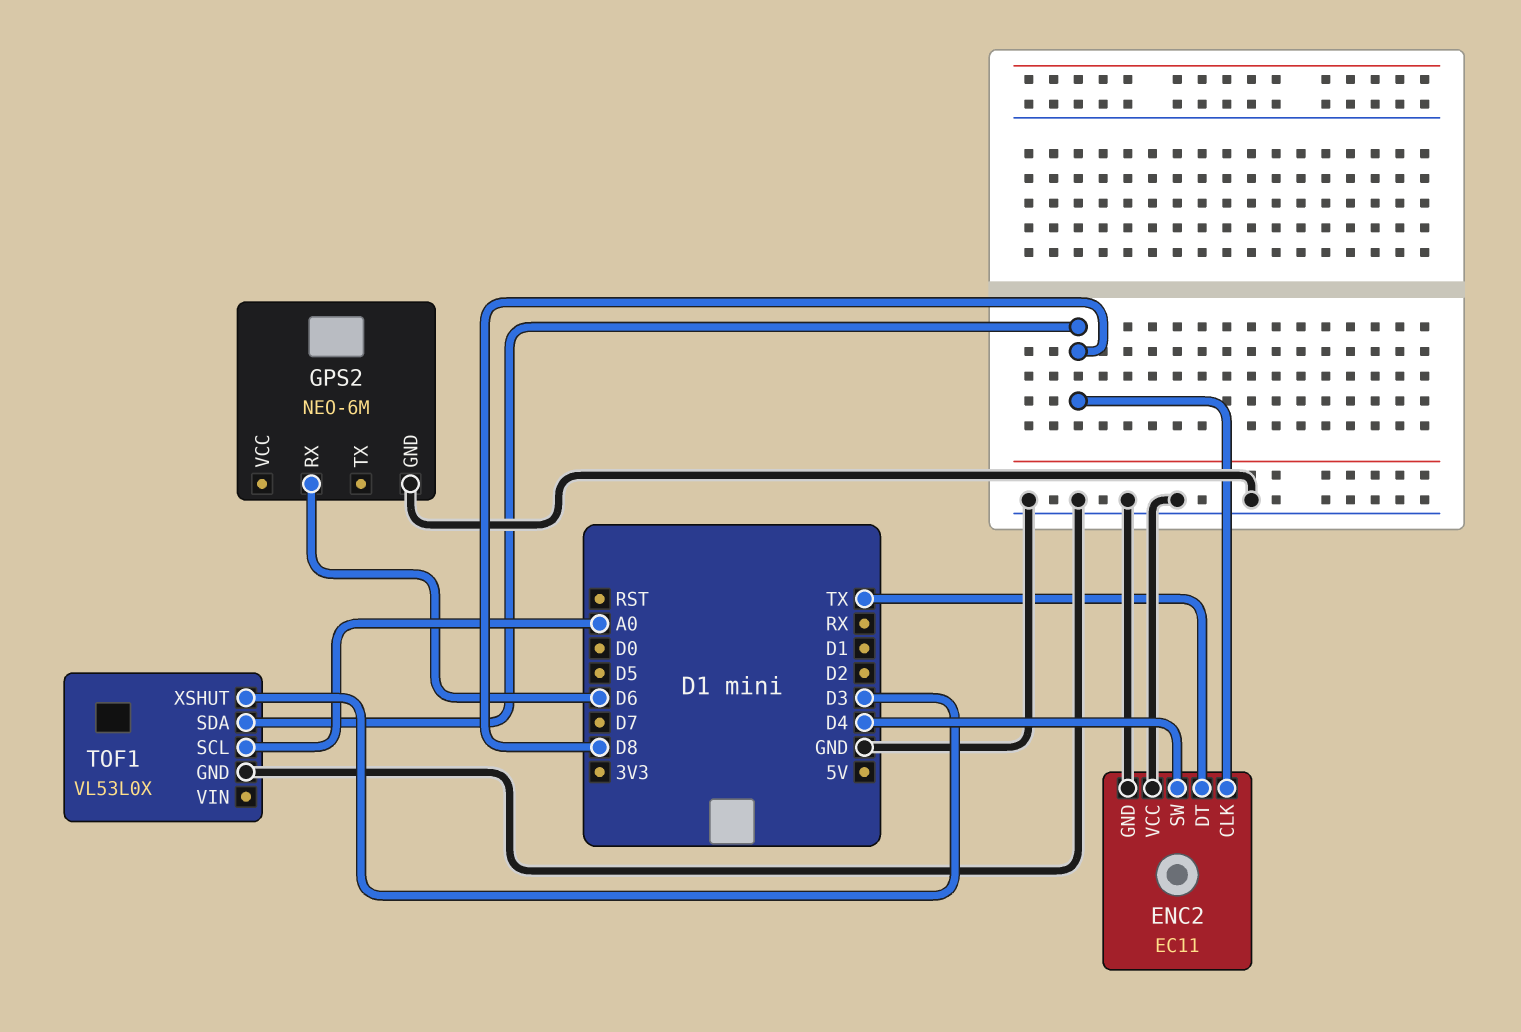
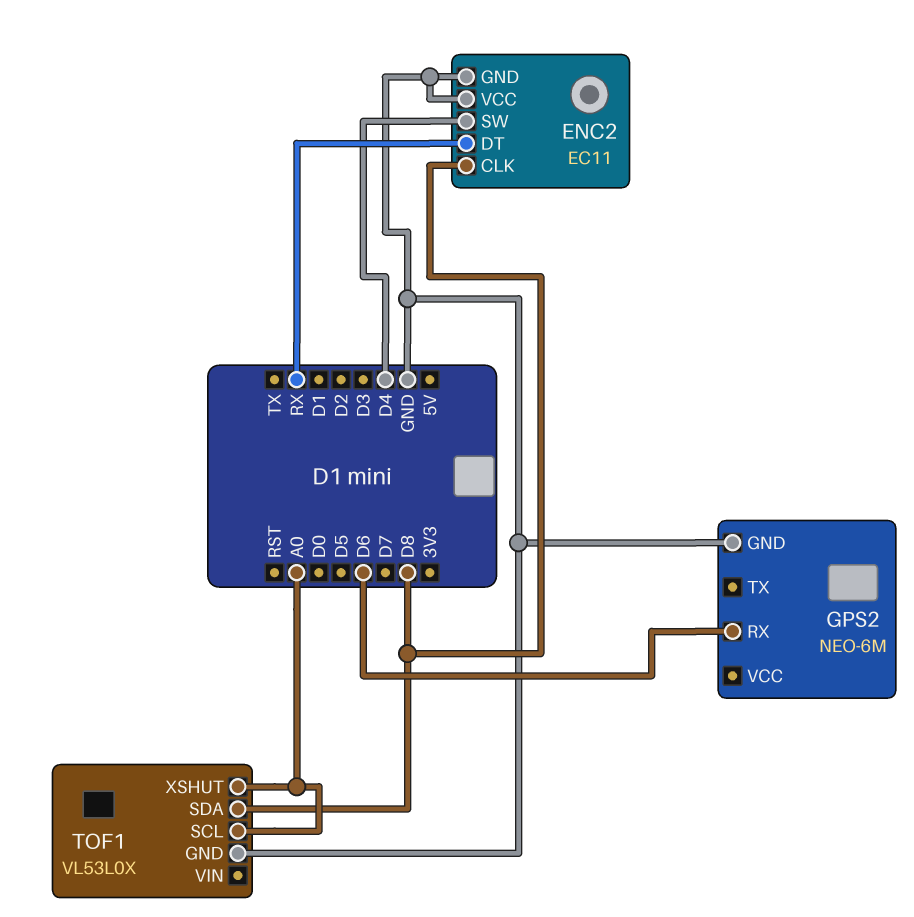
ENC2 pin DT: TX -> RX
TOF1 pin XSHUT: D3 -> A0

